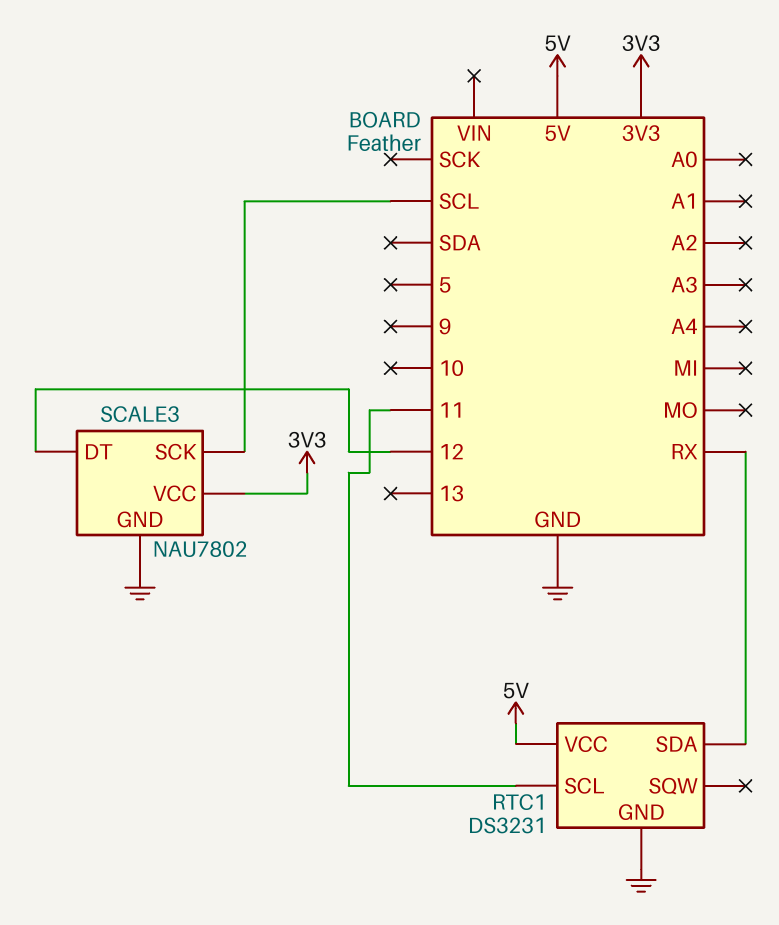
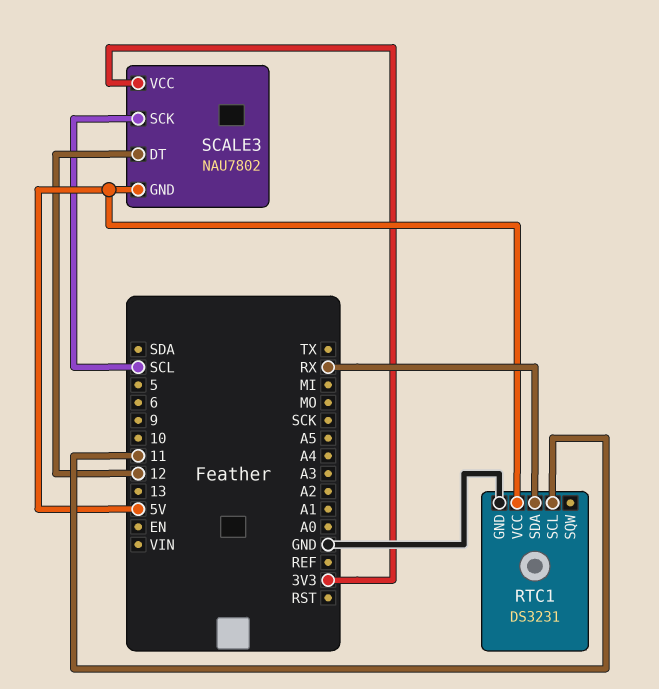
SCALE3 pin GND: GND -> 5V

